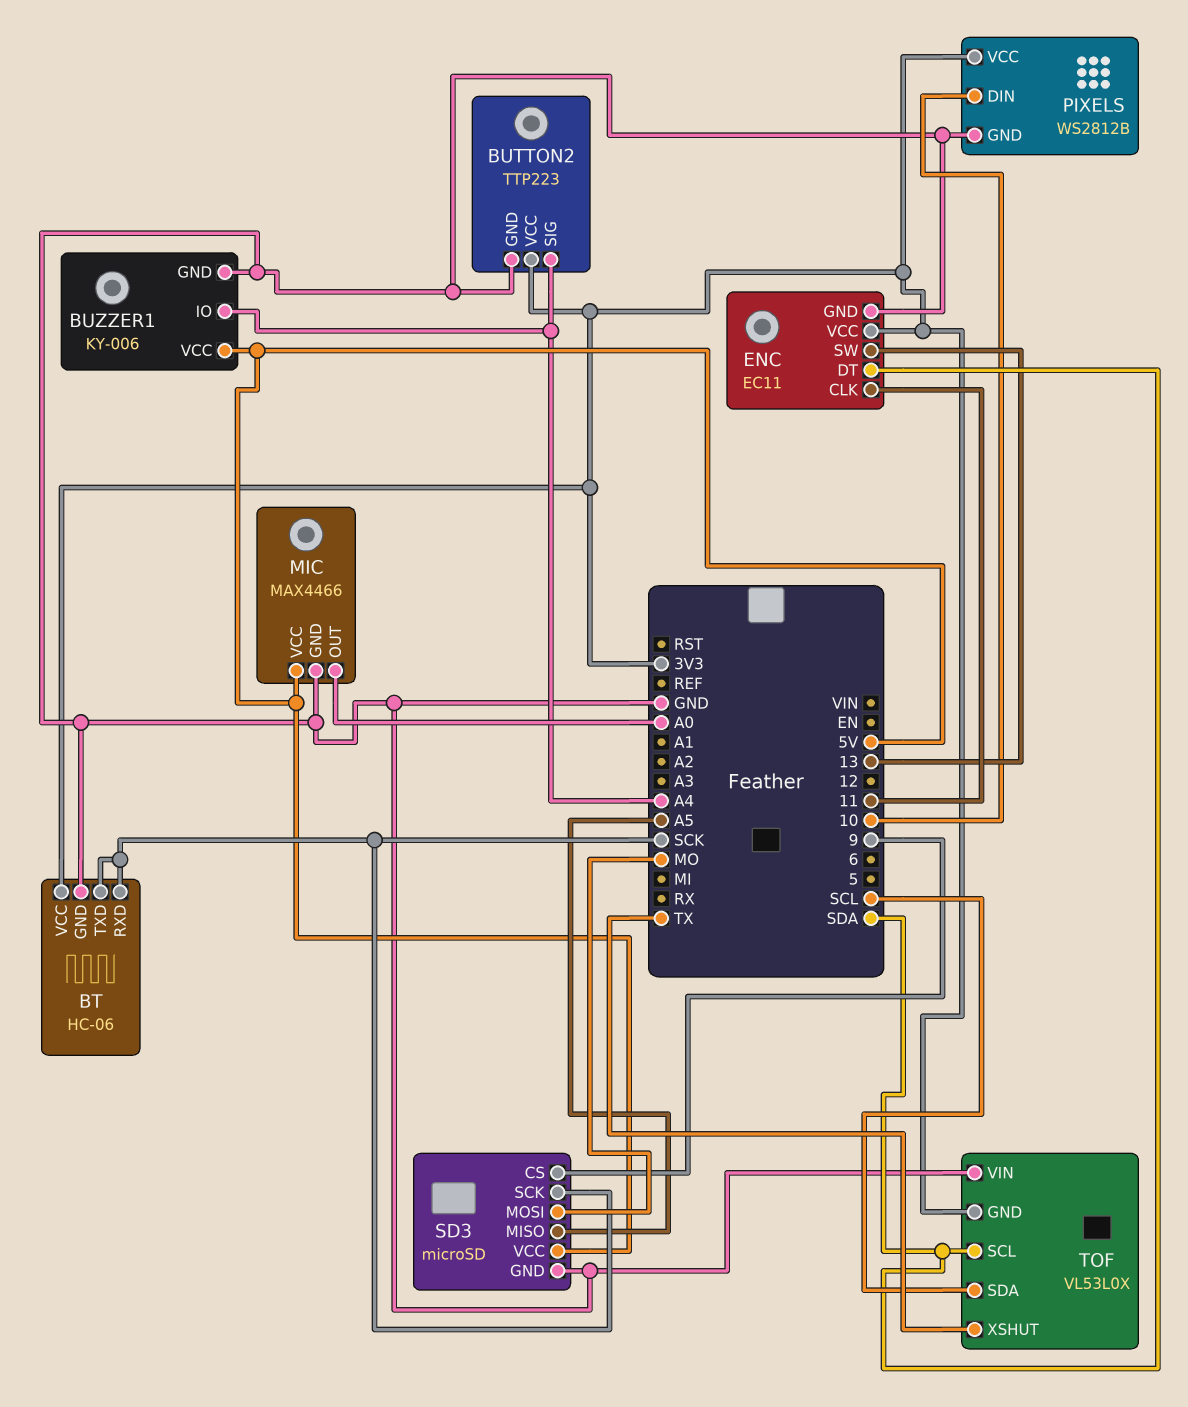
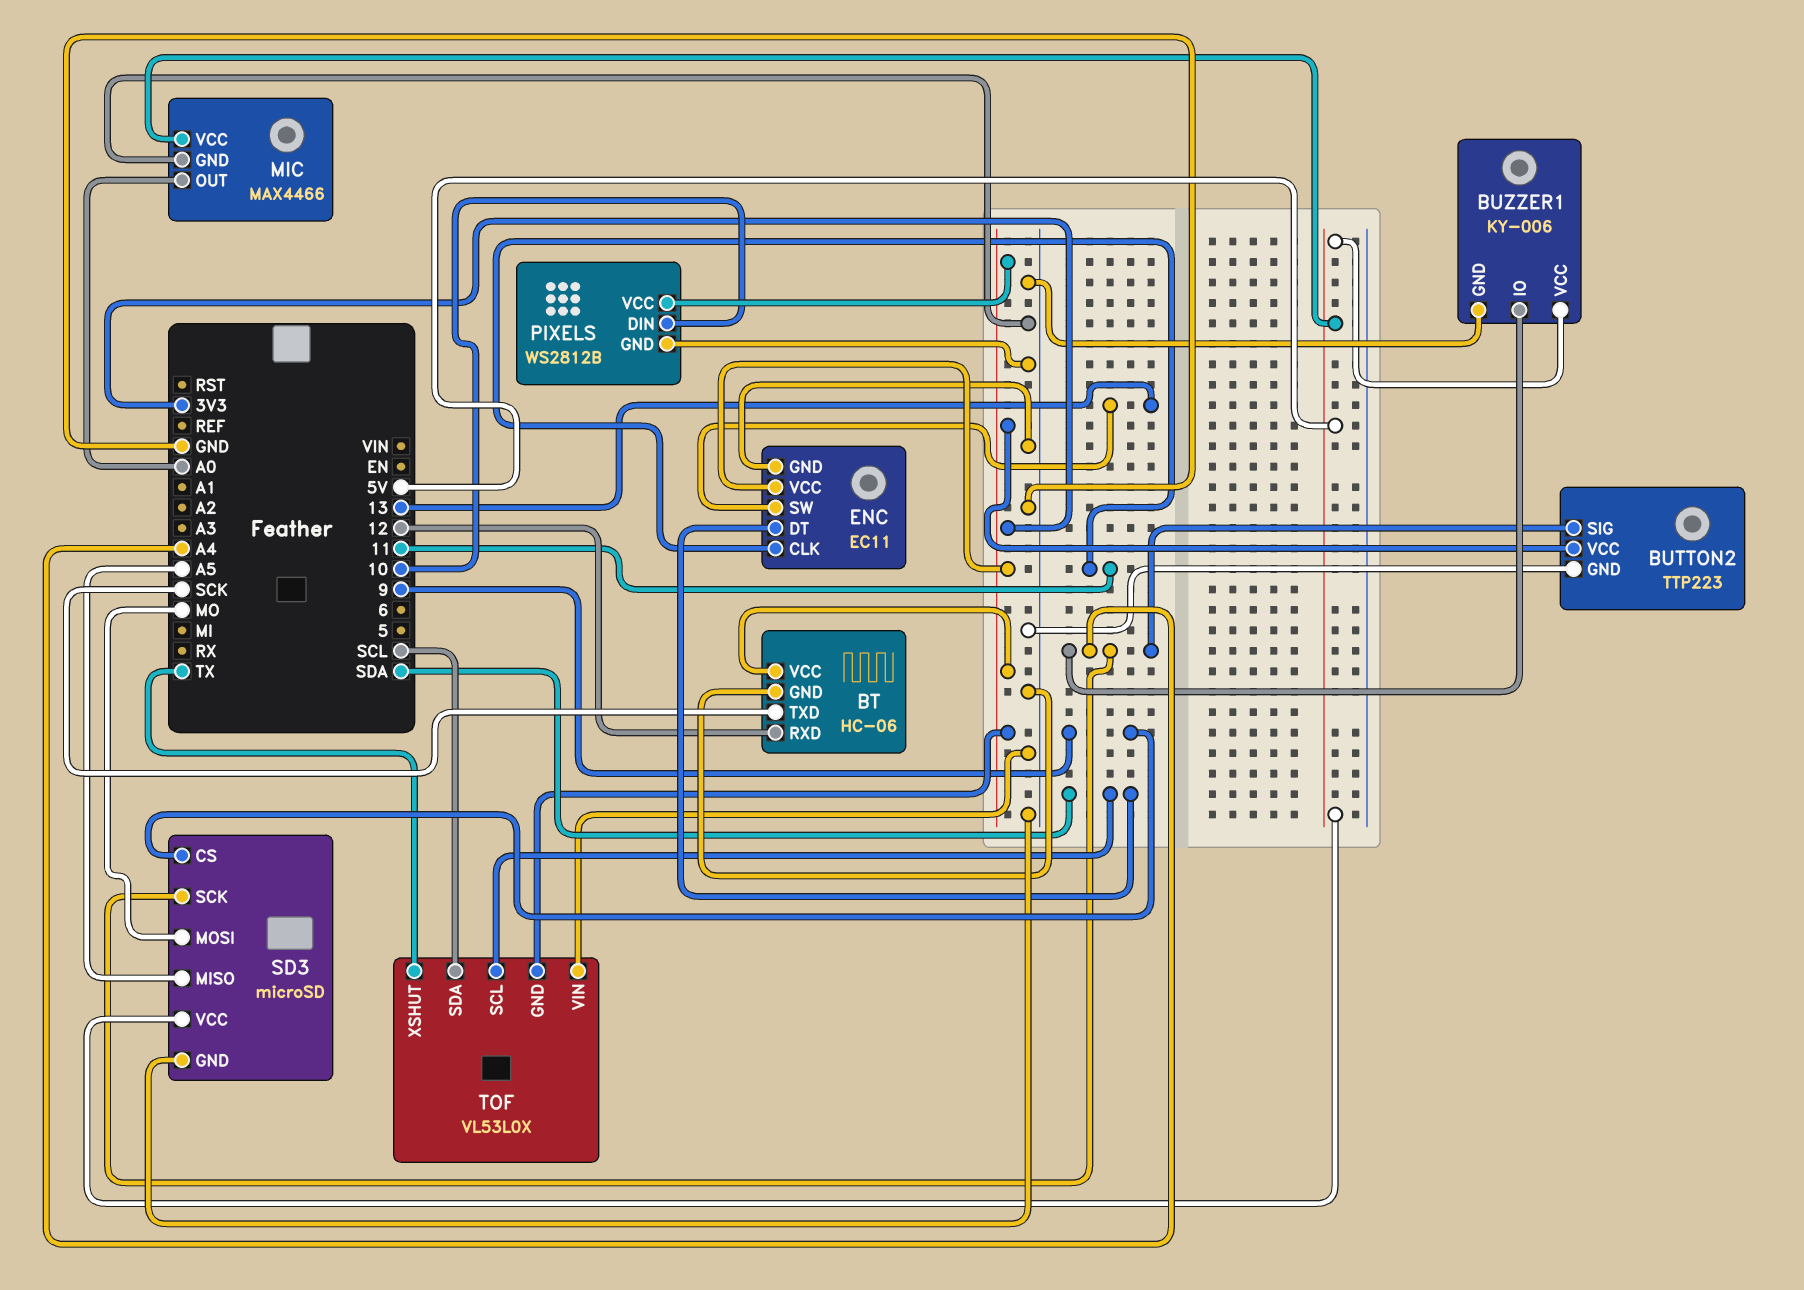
BT pin RXD: SCK -> 12
SD3 pin SCK: SCK -> A4

